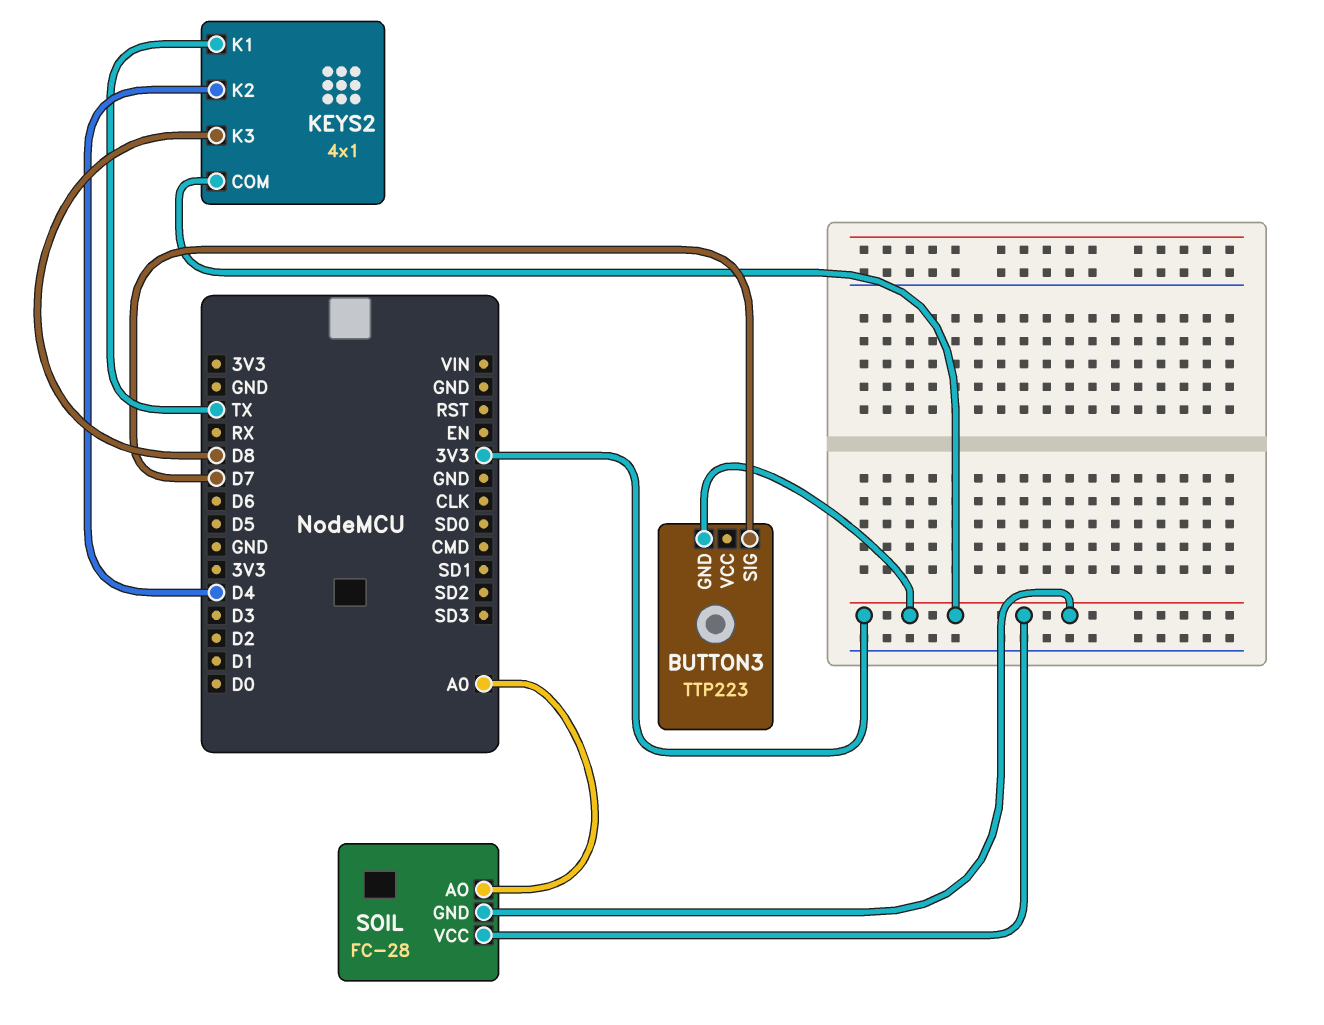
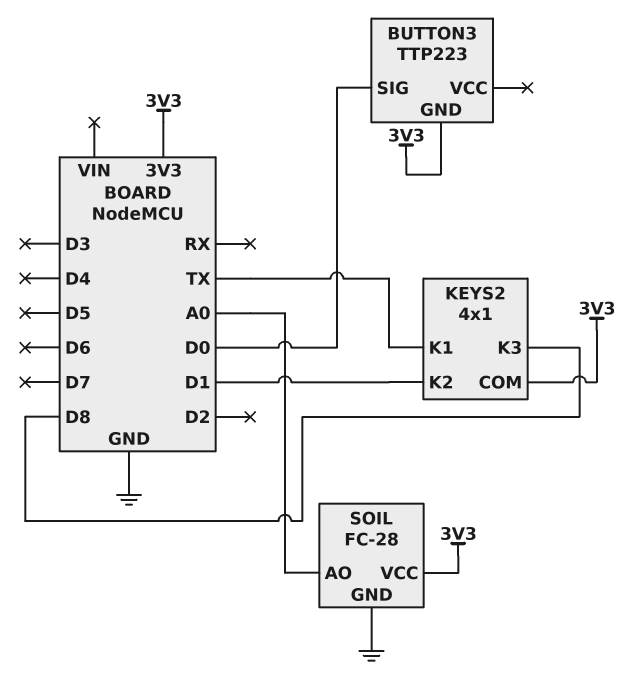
BUTTON3 pin SIG: D7 -> D0
KEYS2 pin K2: D4 -> D1
SOIL pin GND: 3V3 -> GND

